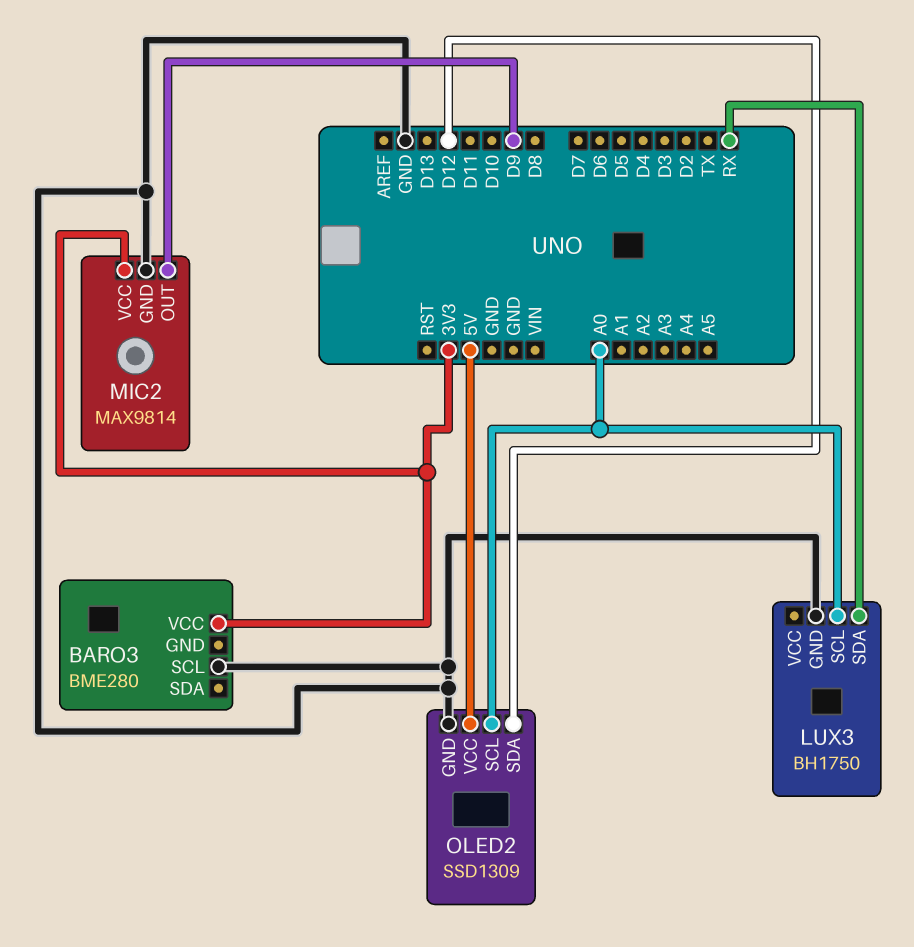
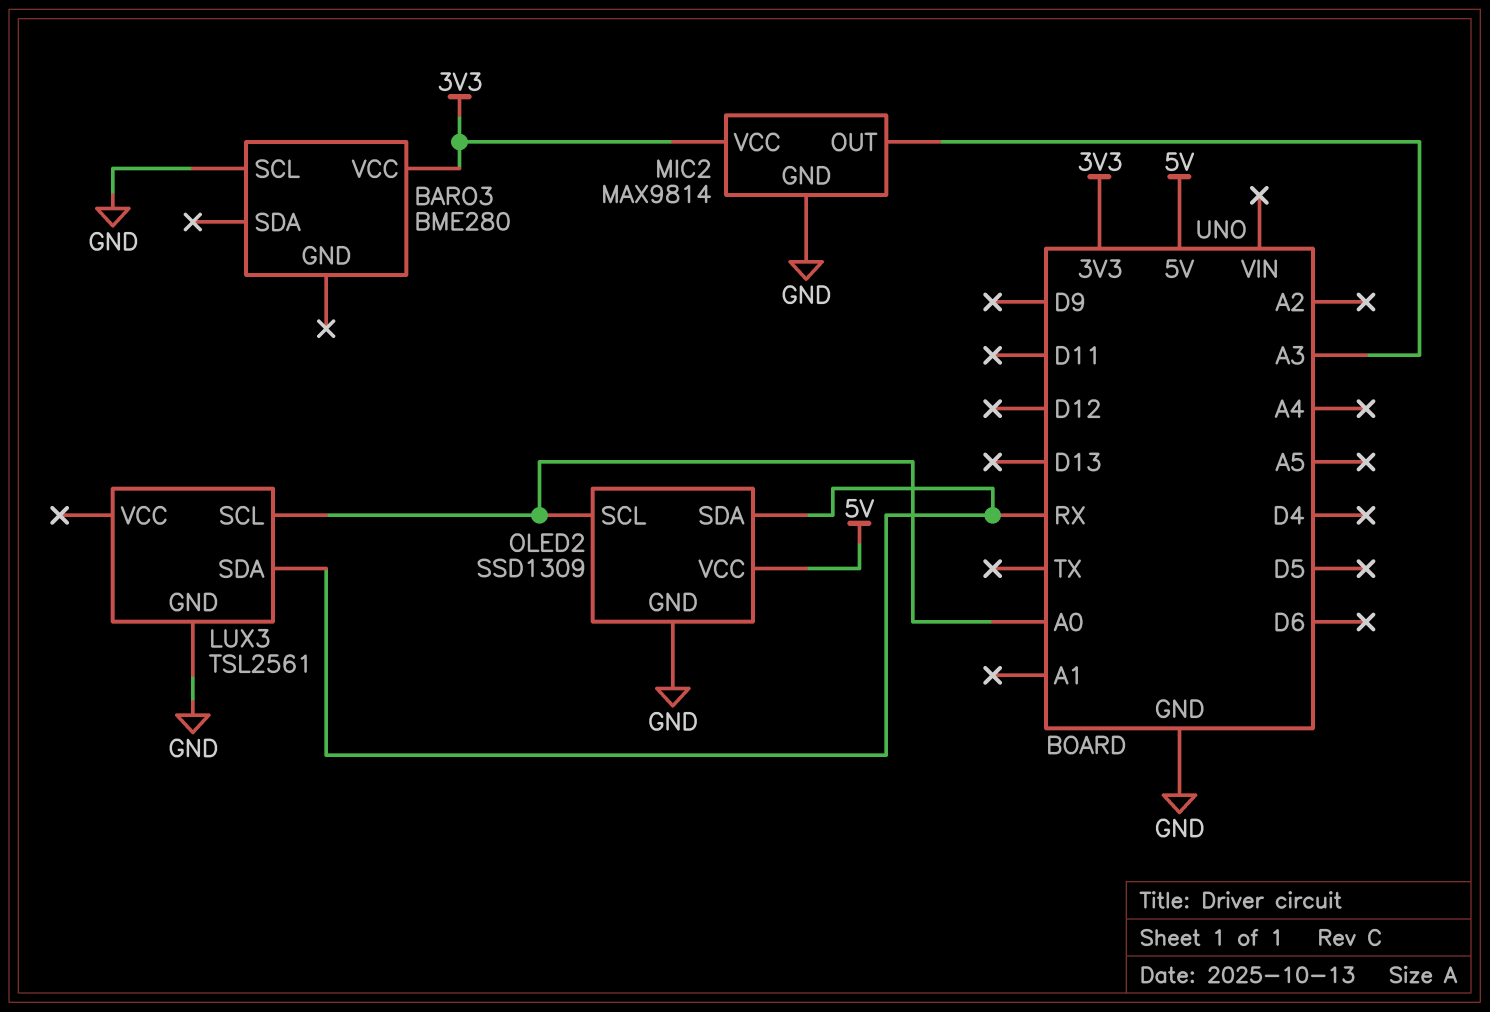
LUX3: BH1750 -> TSL2561
MIC2 pin OUT: D9 -> A3
OLED2 pin SDA: D12 -> RX

